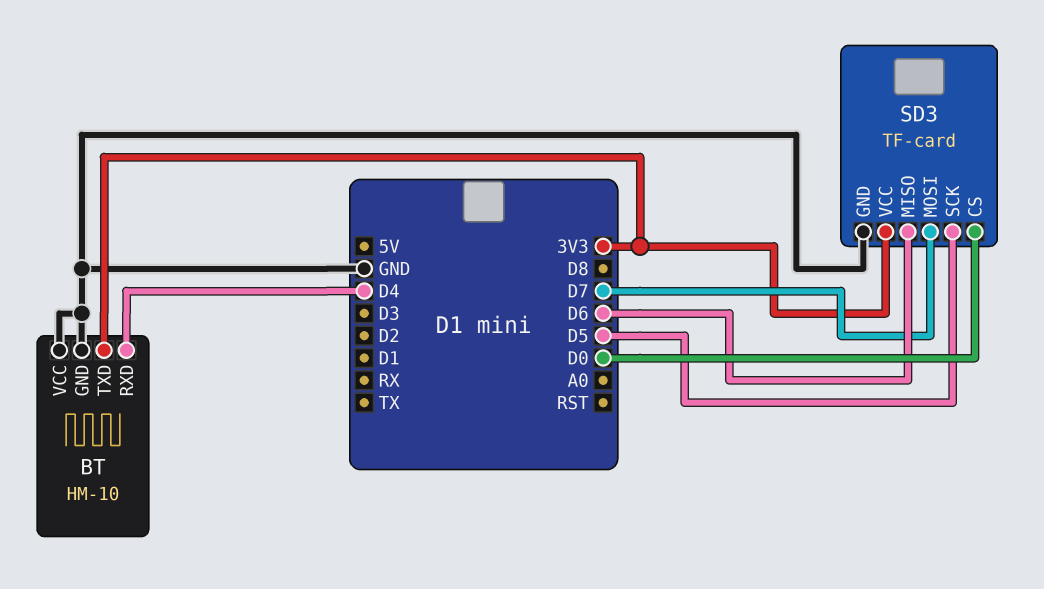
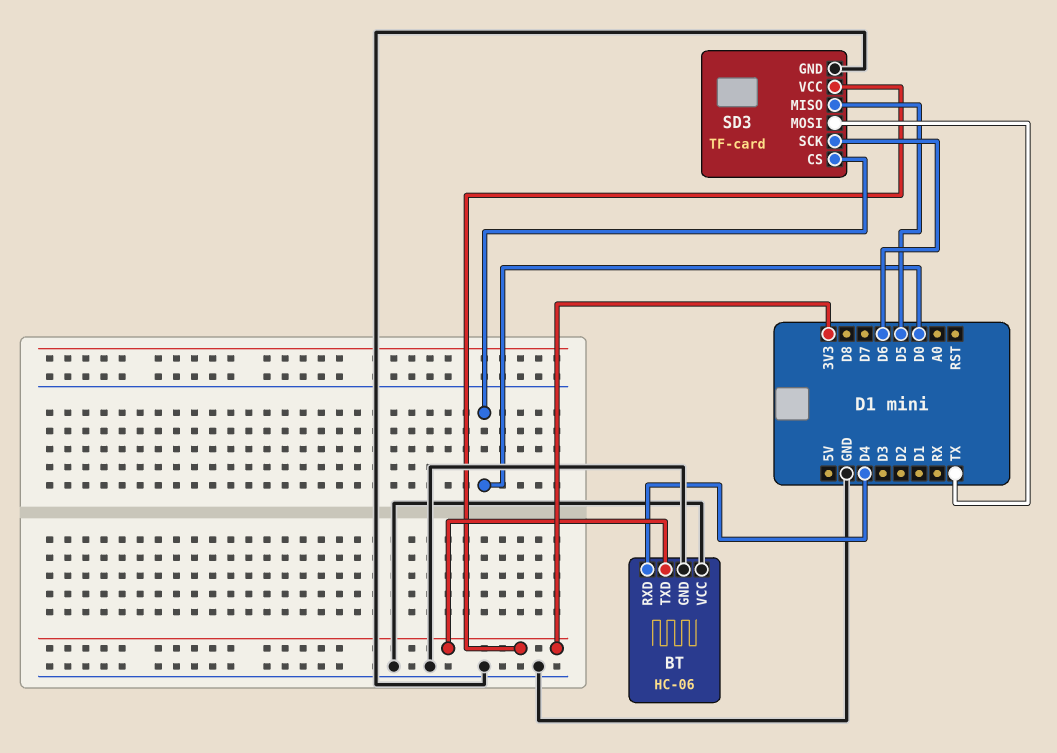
BT: HM-10 -> HC-06
SD3 pin MISO: D6 -> D5
SD3 pin MOSI: D7 -> TX
SD3 pin SCK: D5 -> D6

